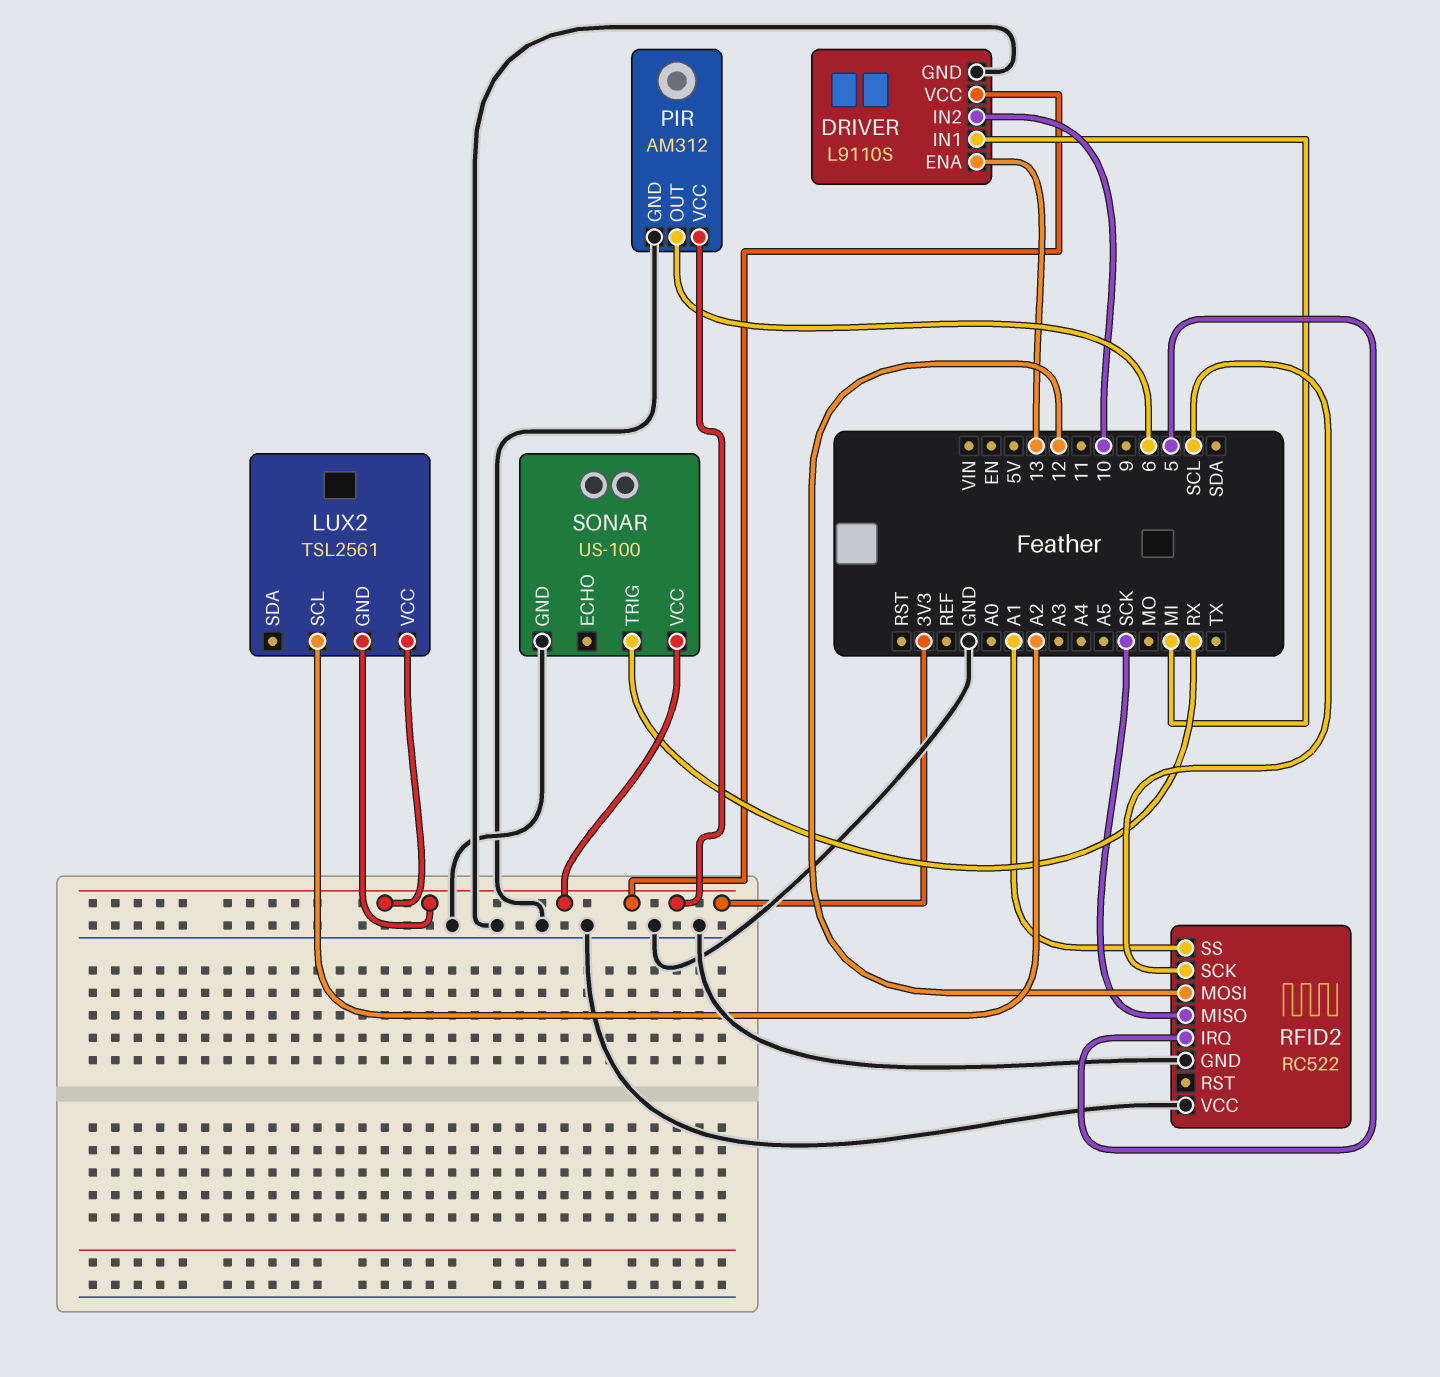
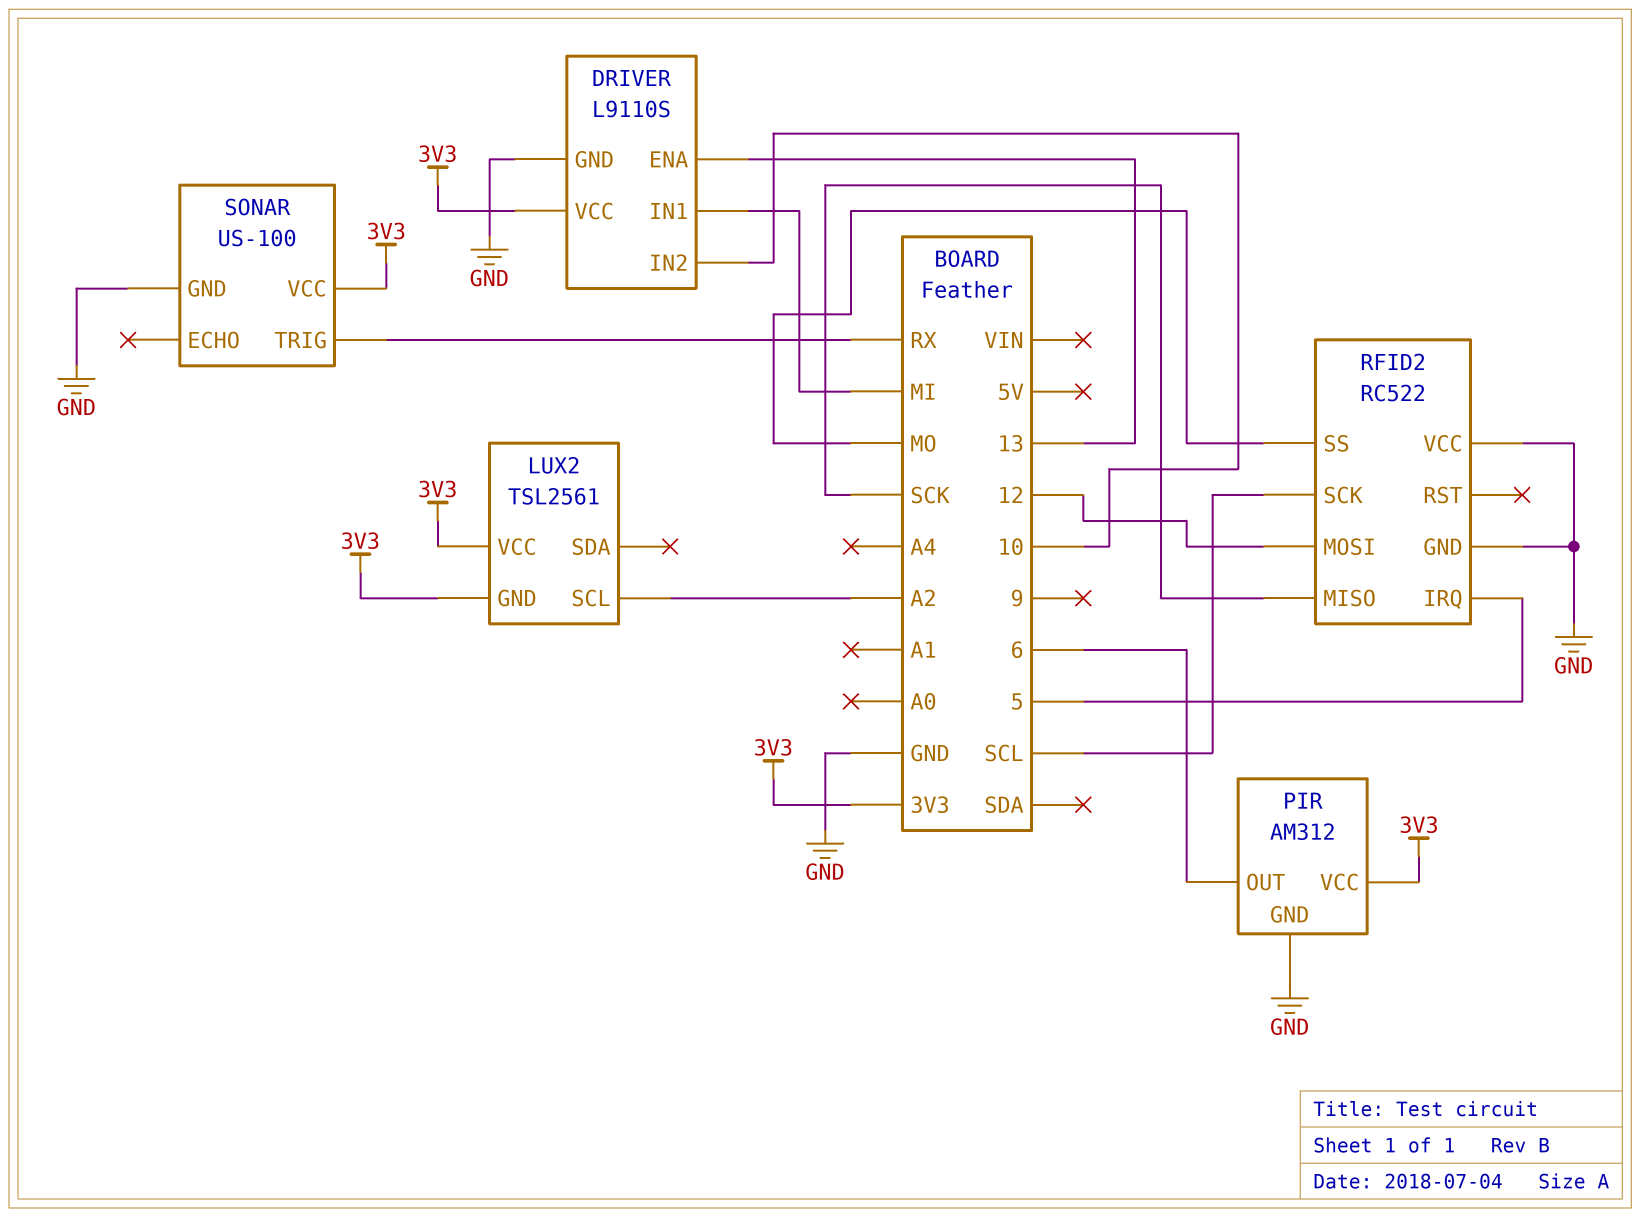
RFID2 pin SS: A1 -> MO

